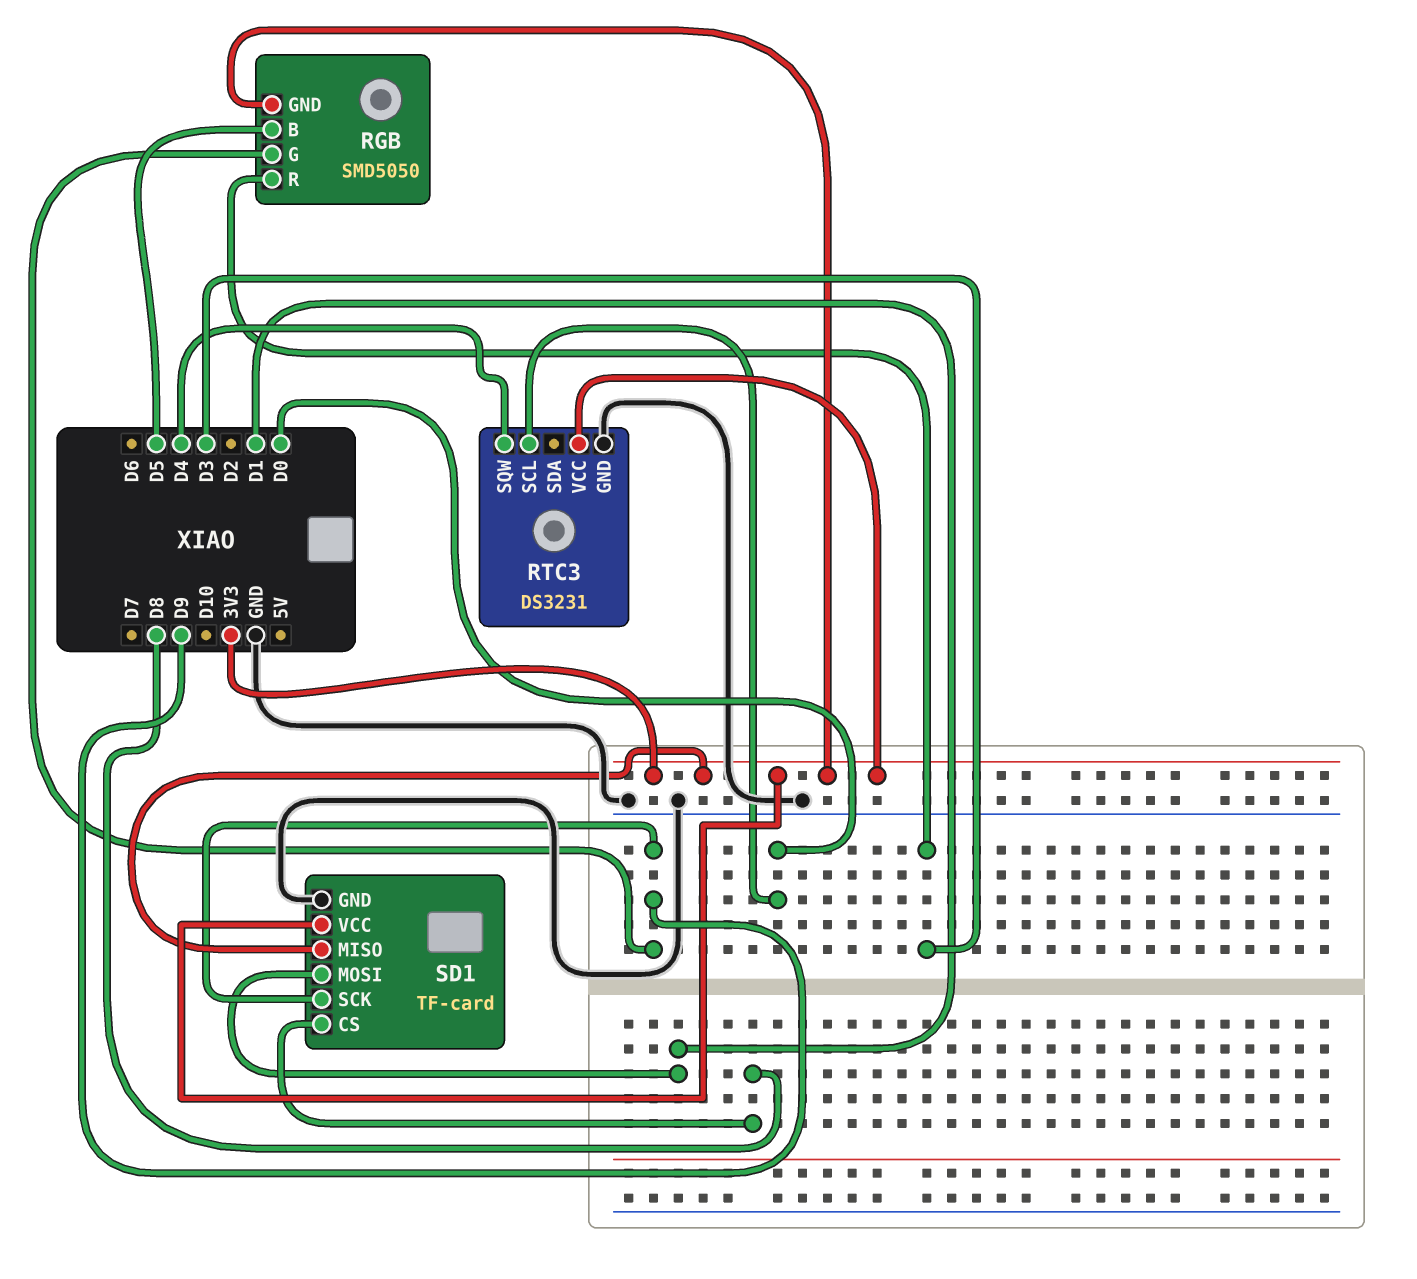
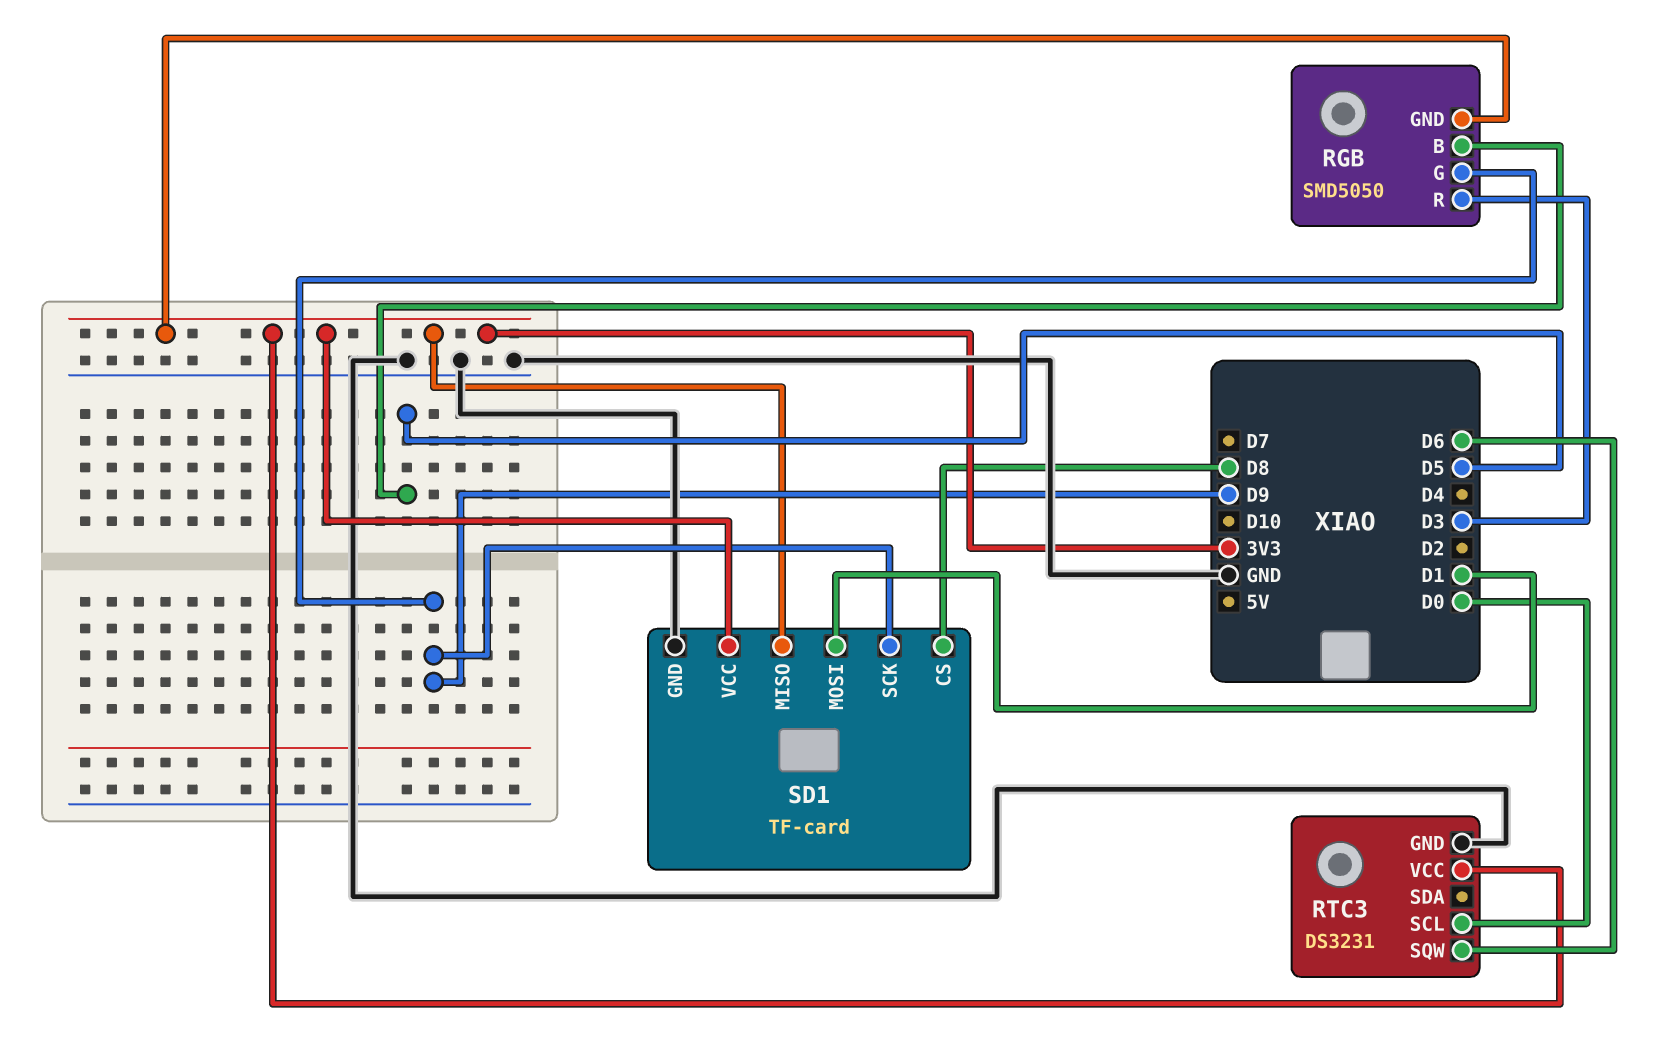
RTC3 pin SQW: D4 -> D6

